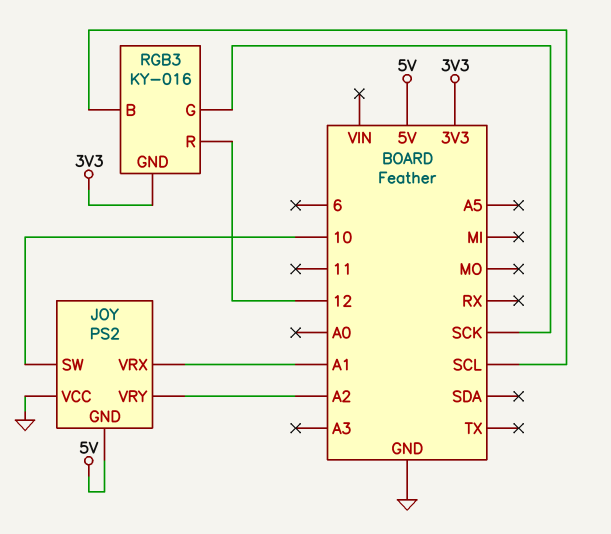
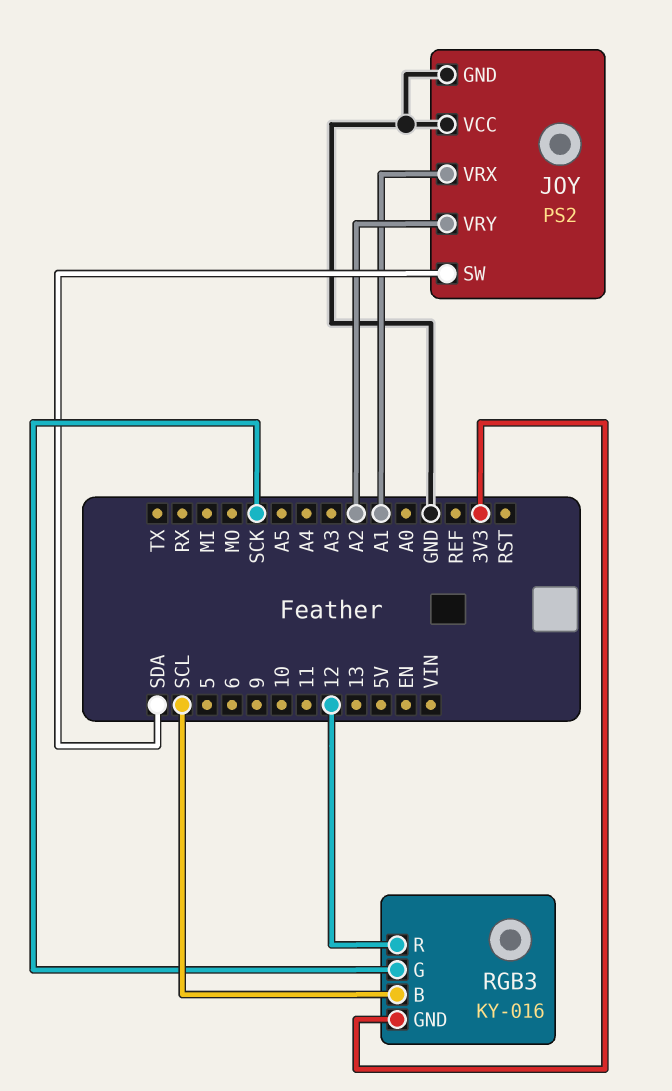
JOY pin GND: 5V -> GND
JOY pin SW: 10 -> SDA

